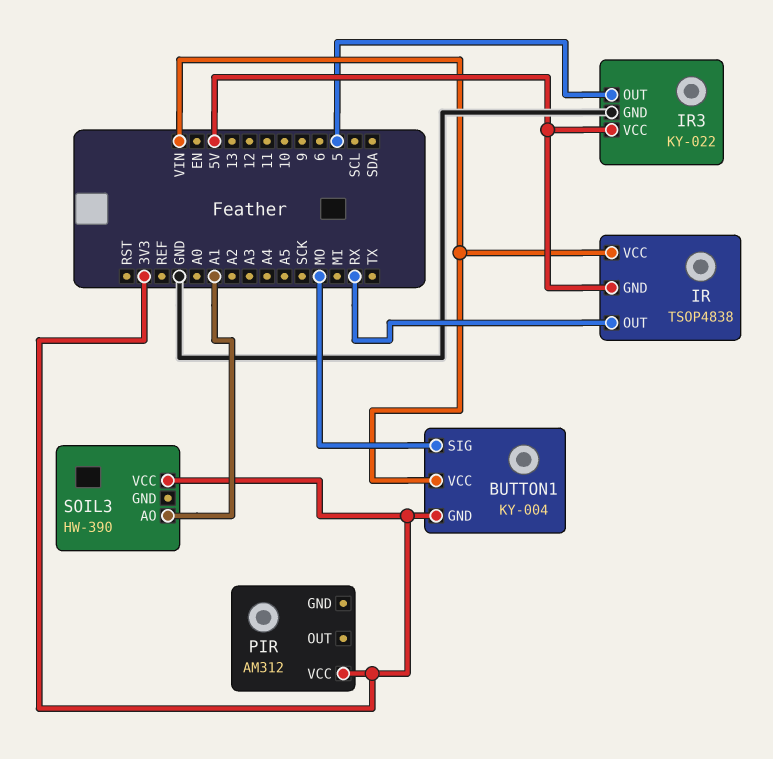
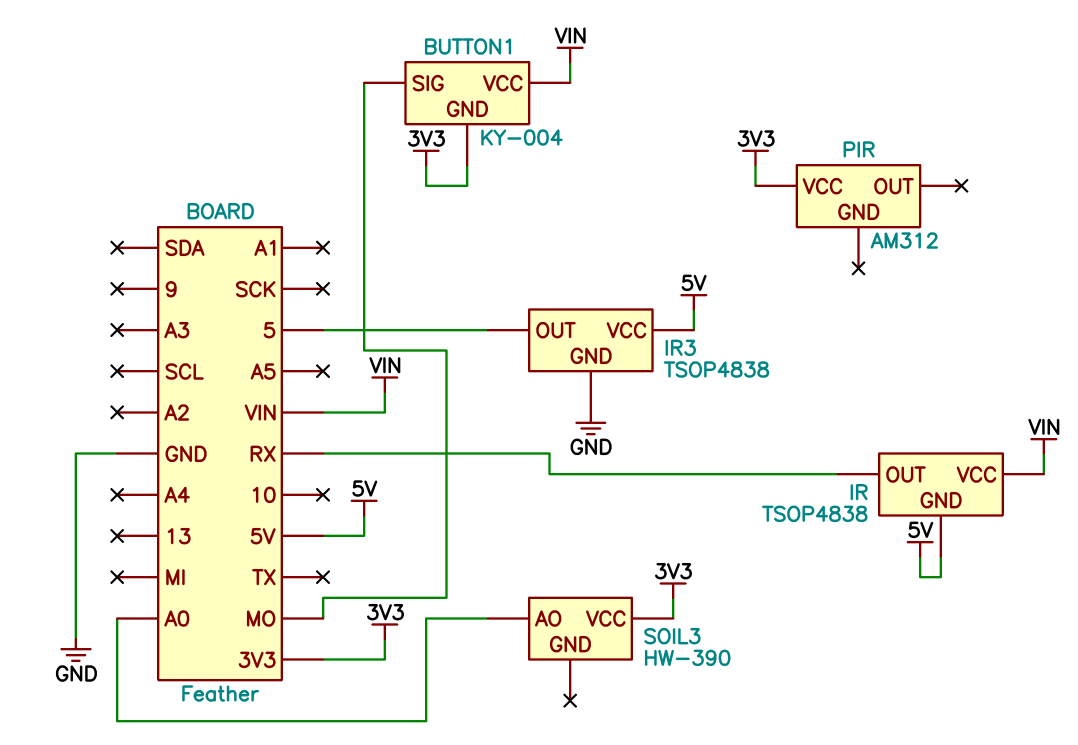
IR3: KY-022 -> TSOP4838
SOIL3 pin AO: A1 -> A0

